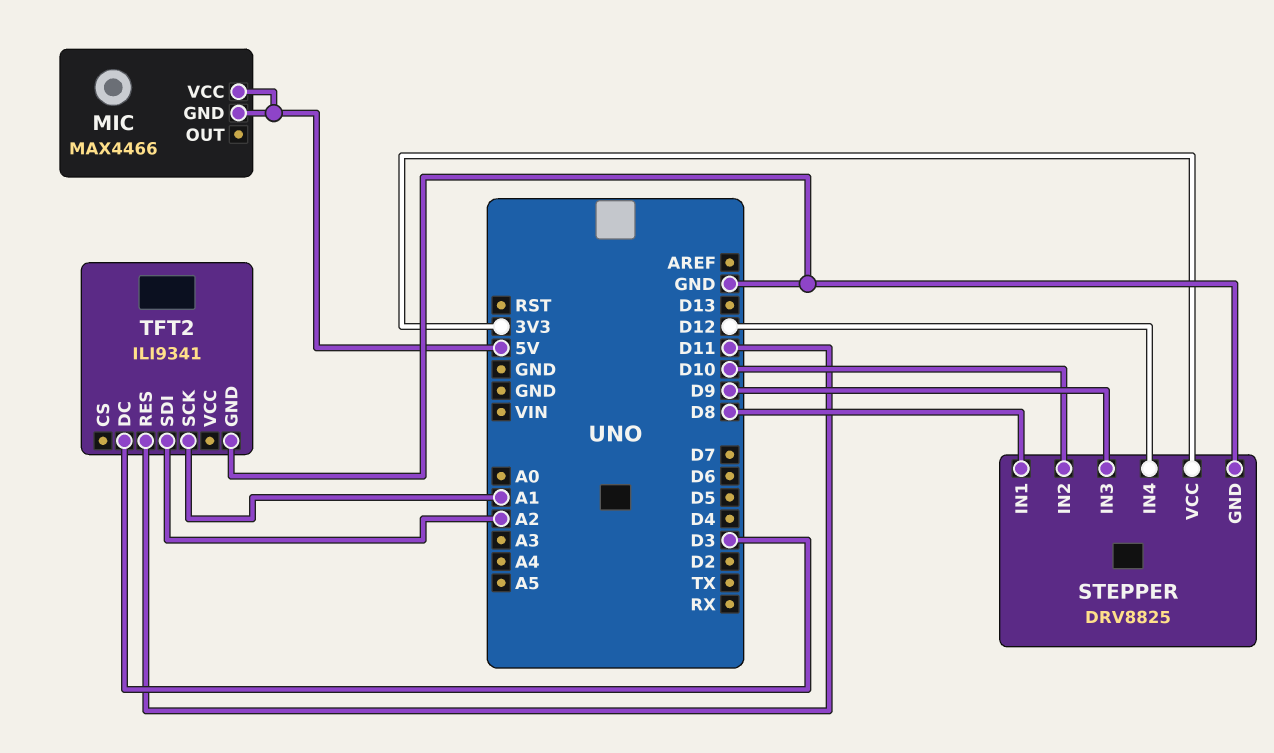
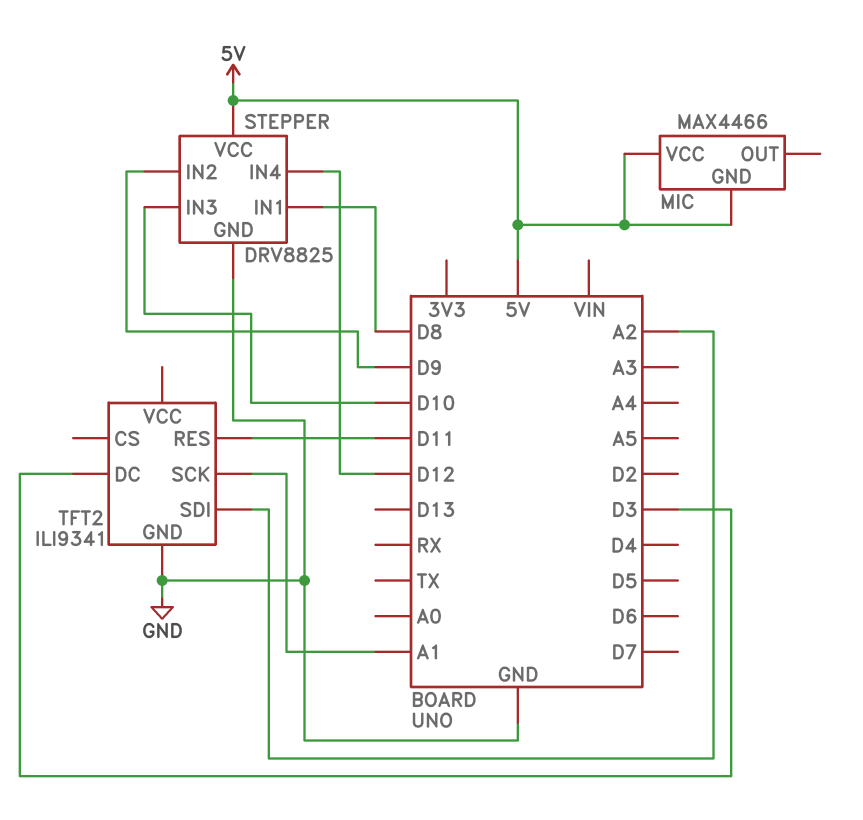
STEPPER pin IN2: D10 -> D9
STEPPER pin IN3: D9 -> D10
STEPPER pin VCC: 3V3 -> 5V

